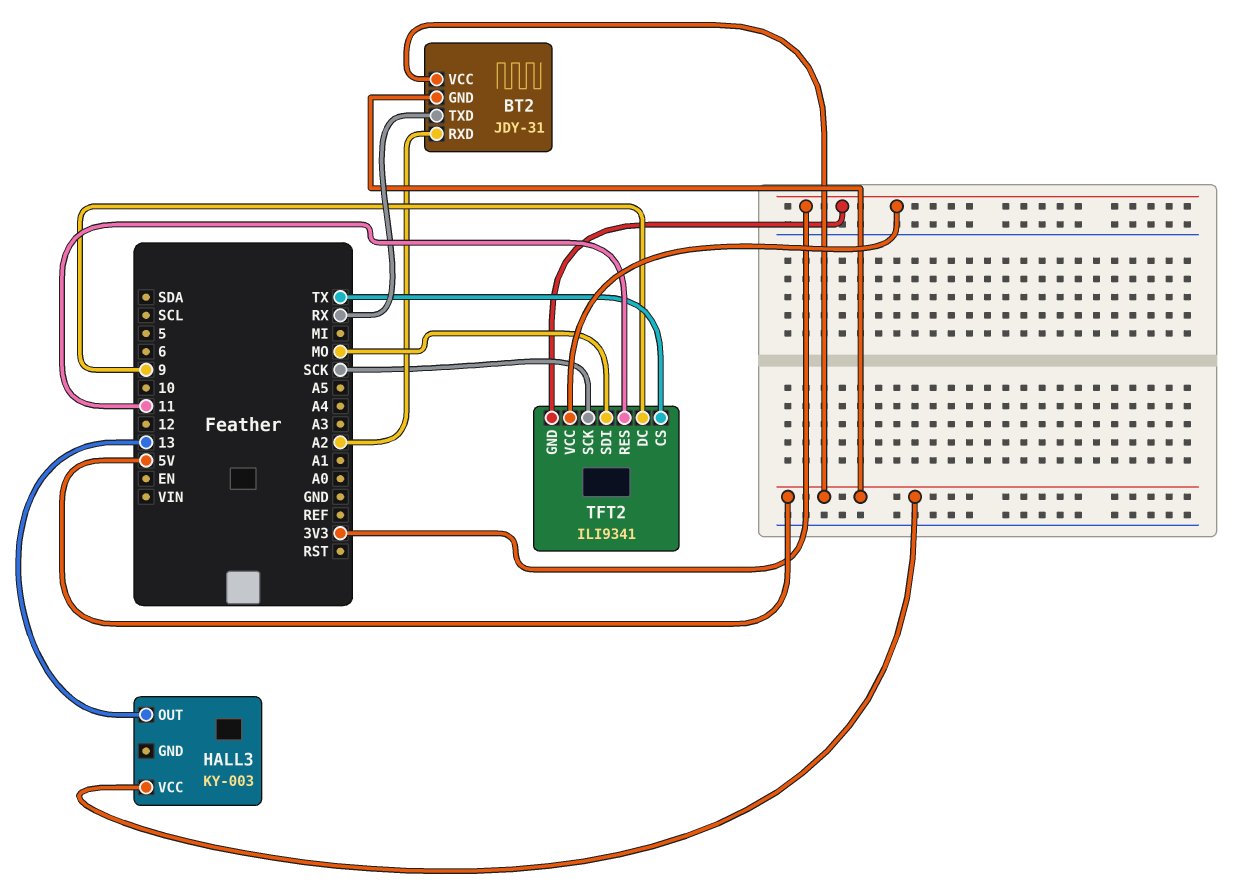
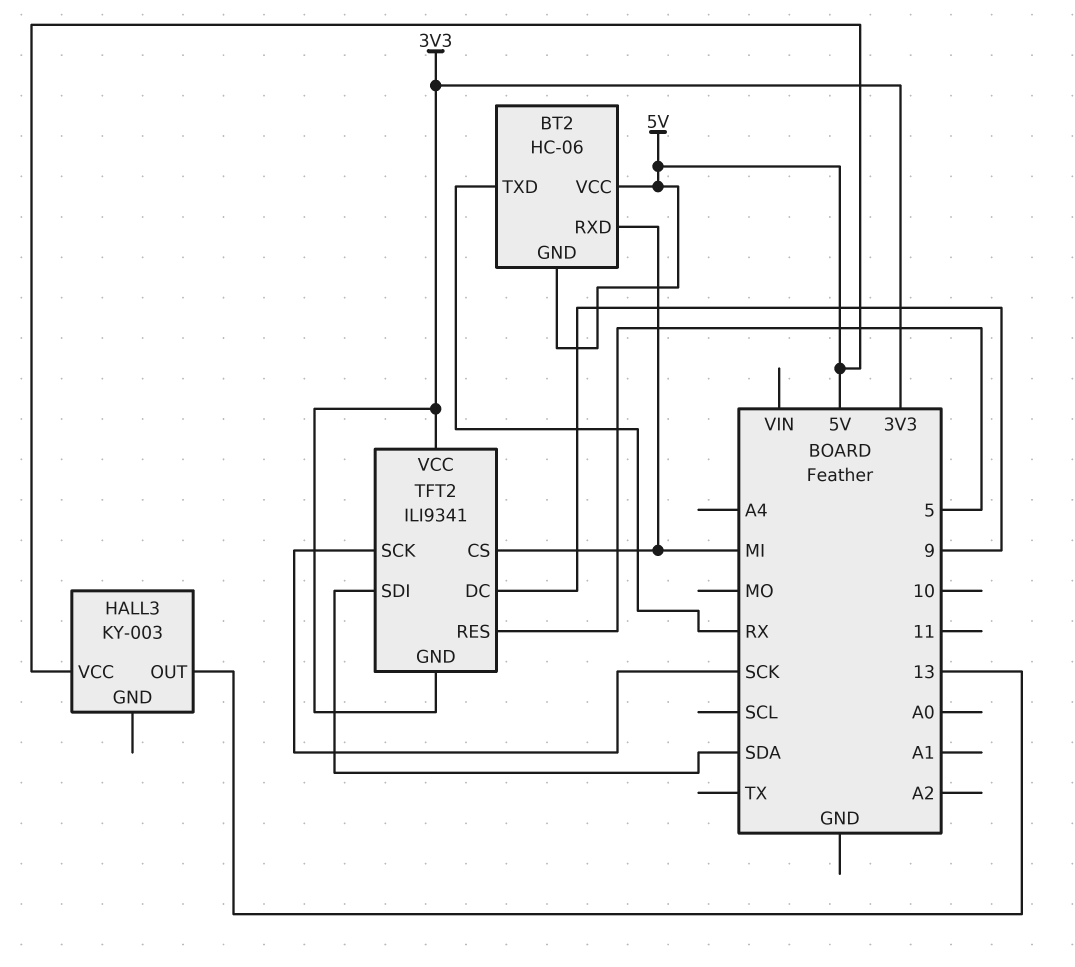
BT2: JDY-31 -> HC-06
BT2 pin RXD: A2 -> MI
TFT2 pin CS: TX -> MI
TFT2 pin RES: 11 -> 5
TFT2 pin SDI: MO -> SDA

